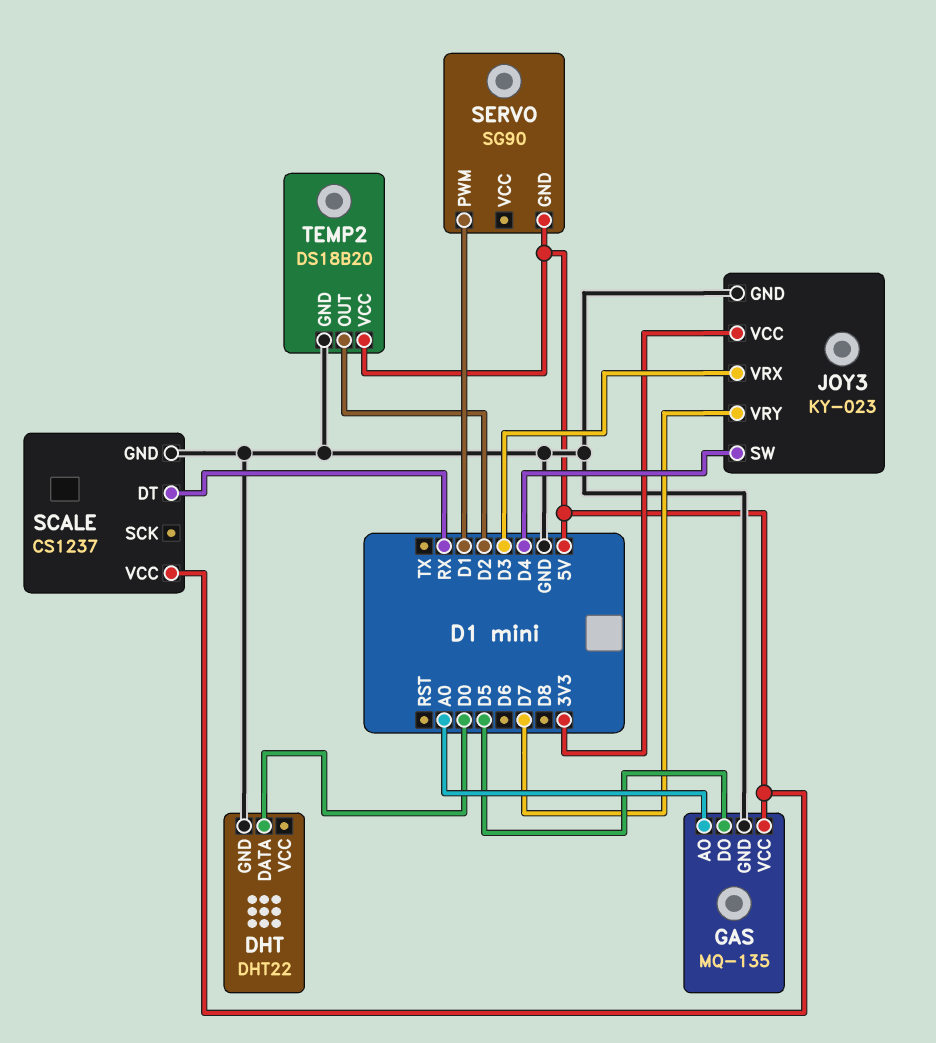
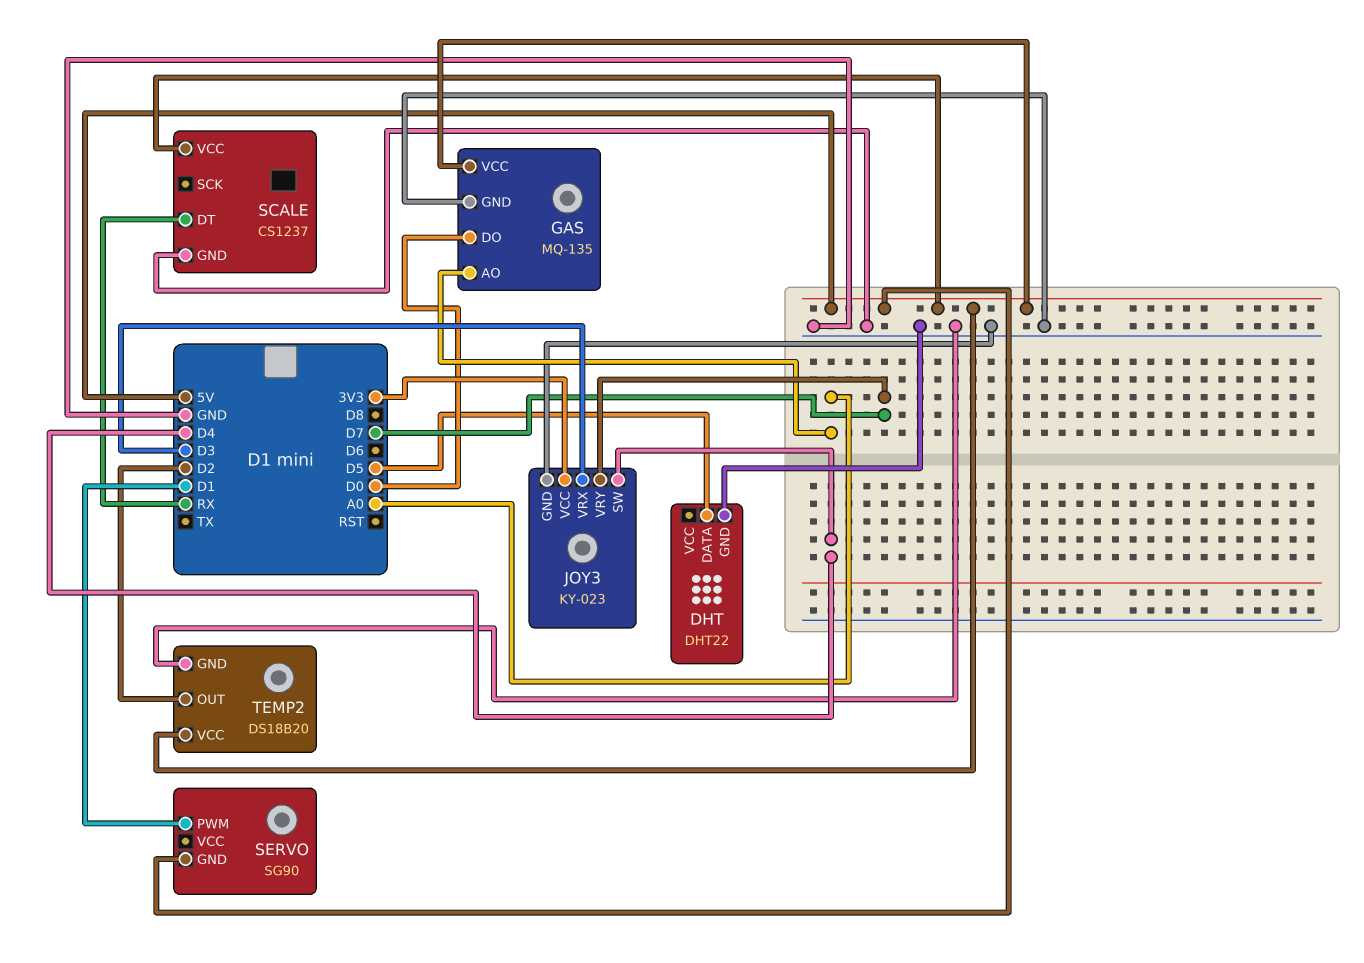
DHT pin DATA: D0 -> D5
GAS pin DO: D5 -> D0

